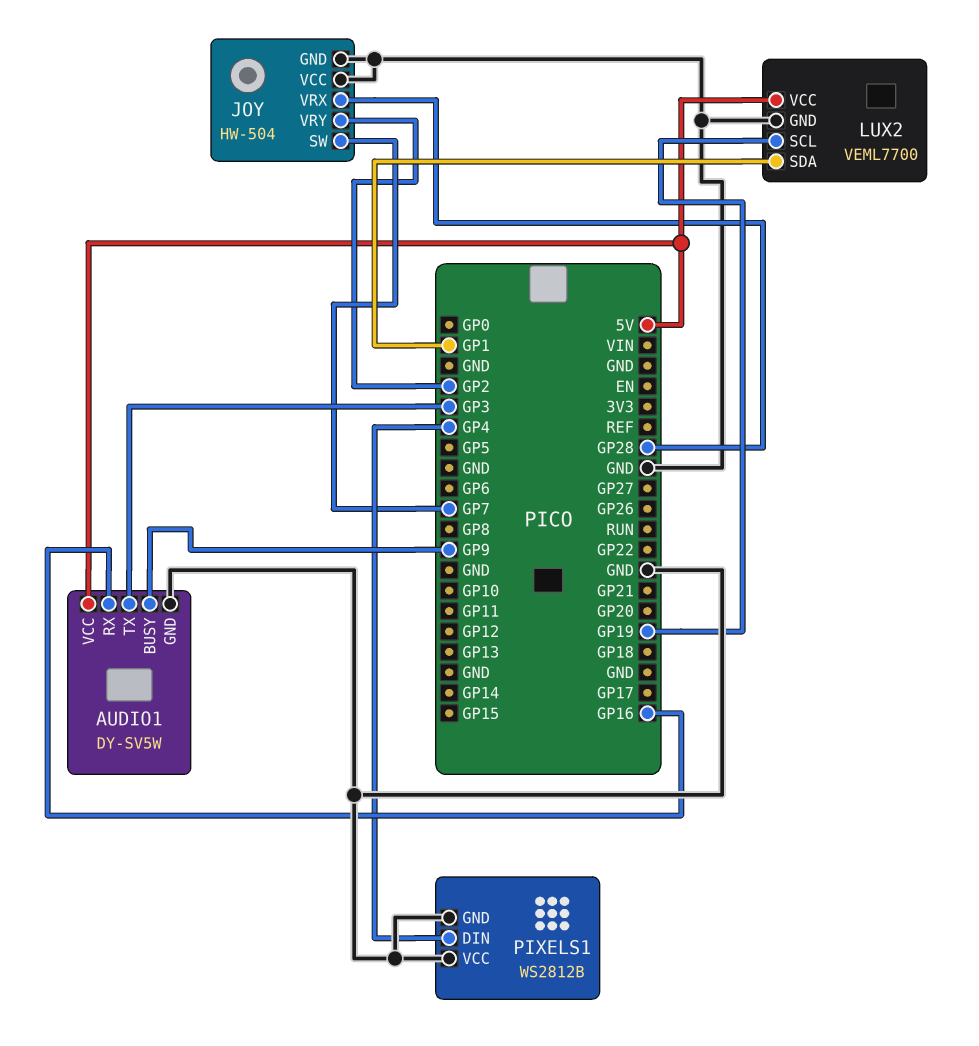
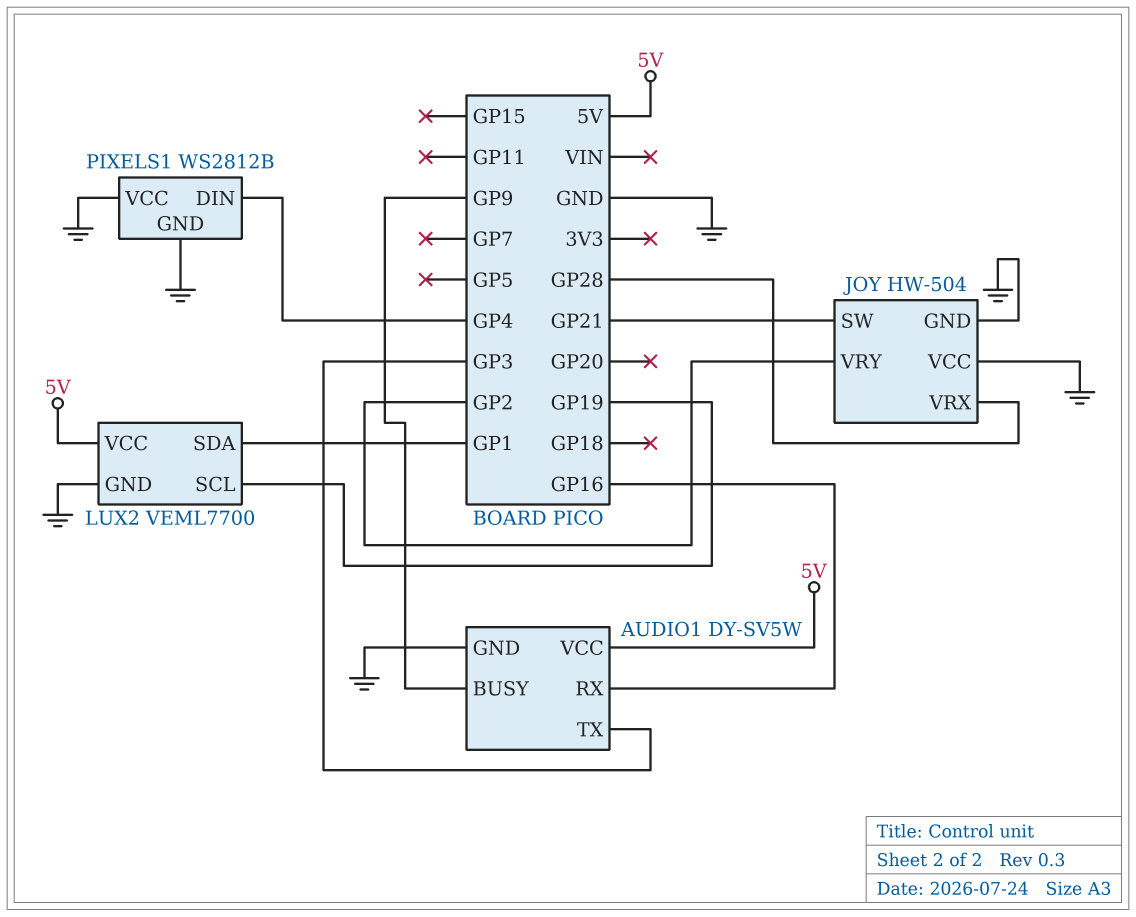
JOY pin SW: GP7 -> GP21

